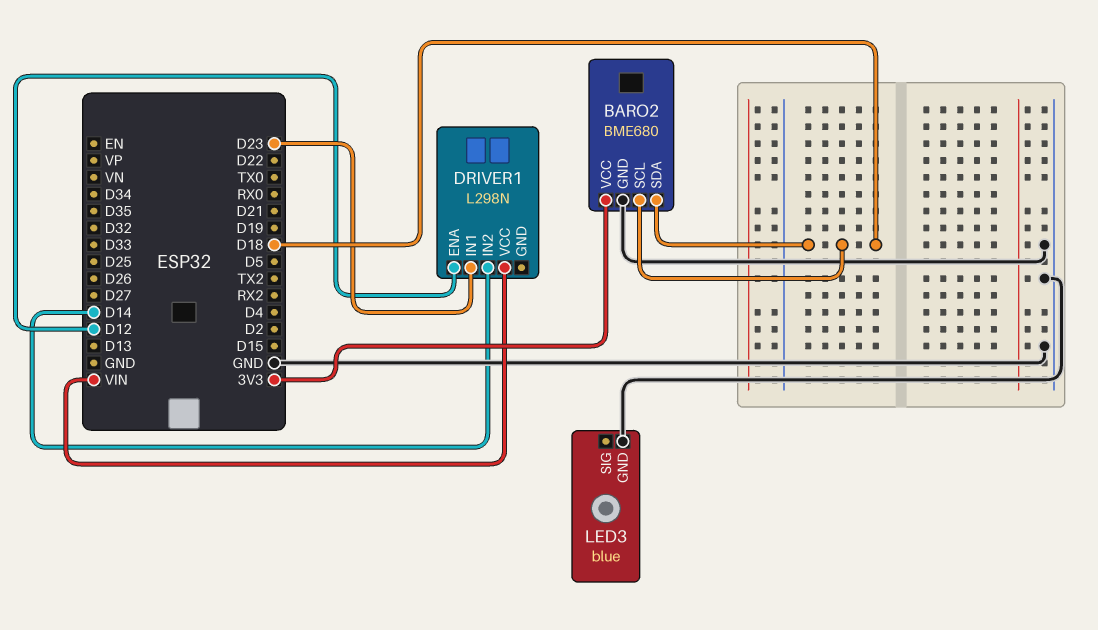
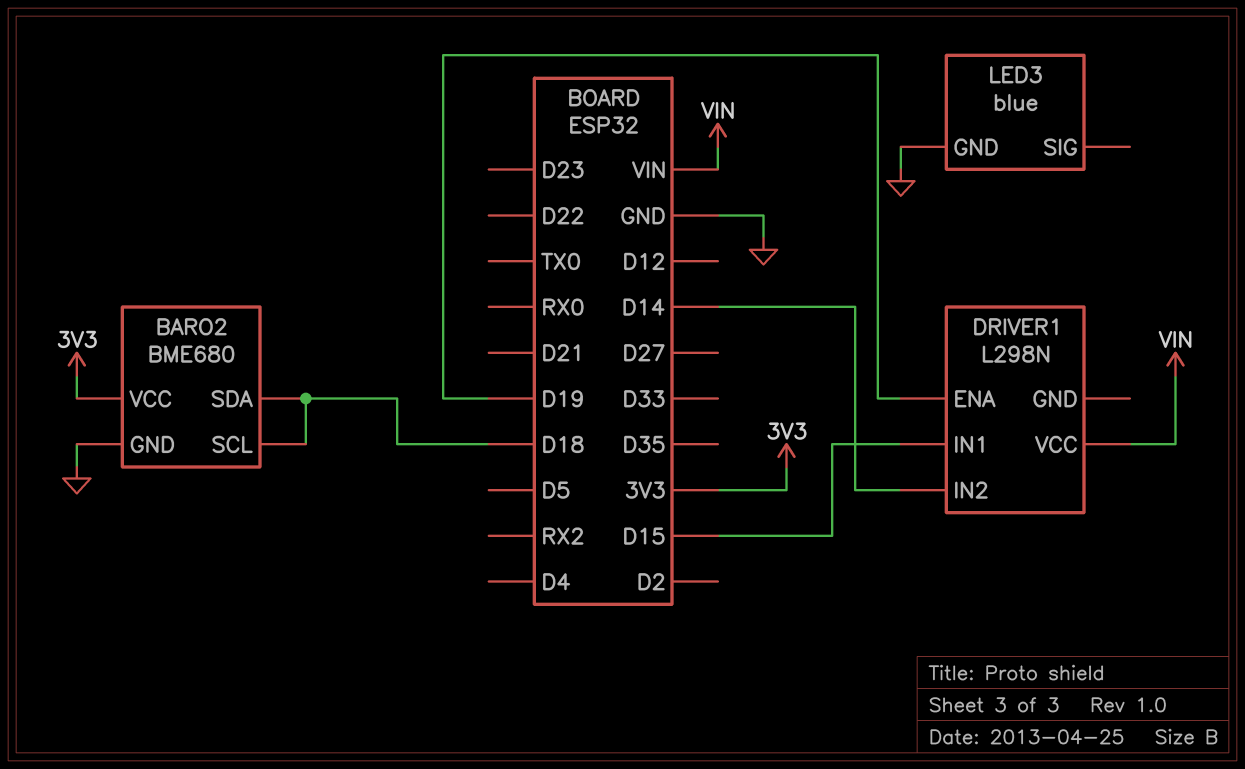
DRIVER1 pin ENA: D12 -> D19
DRIVER1 pin IN1: D23 -> D15

